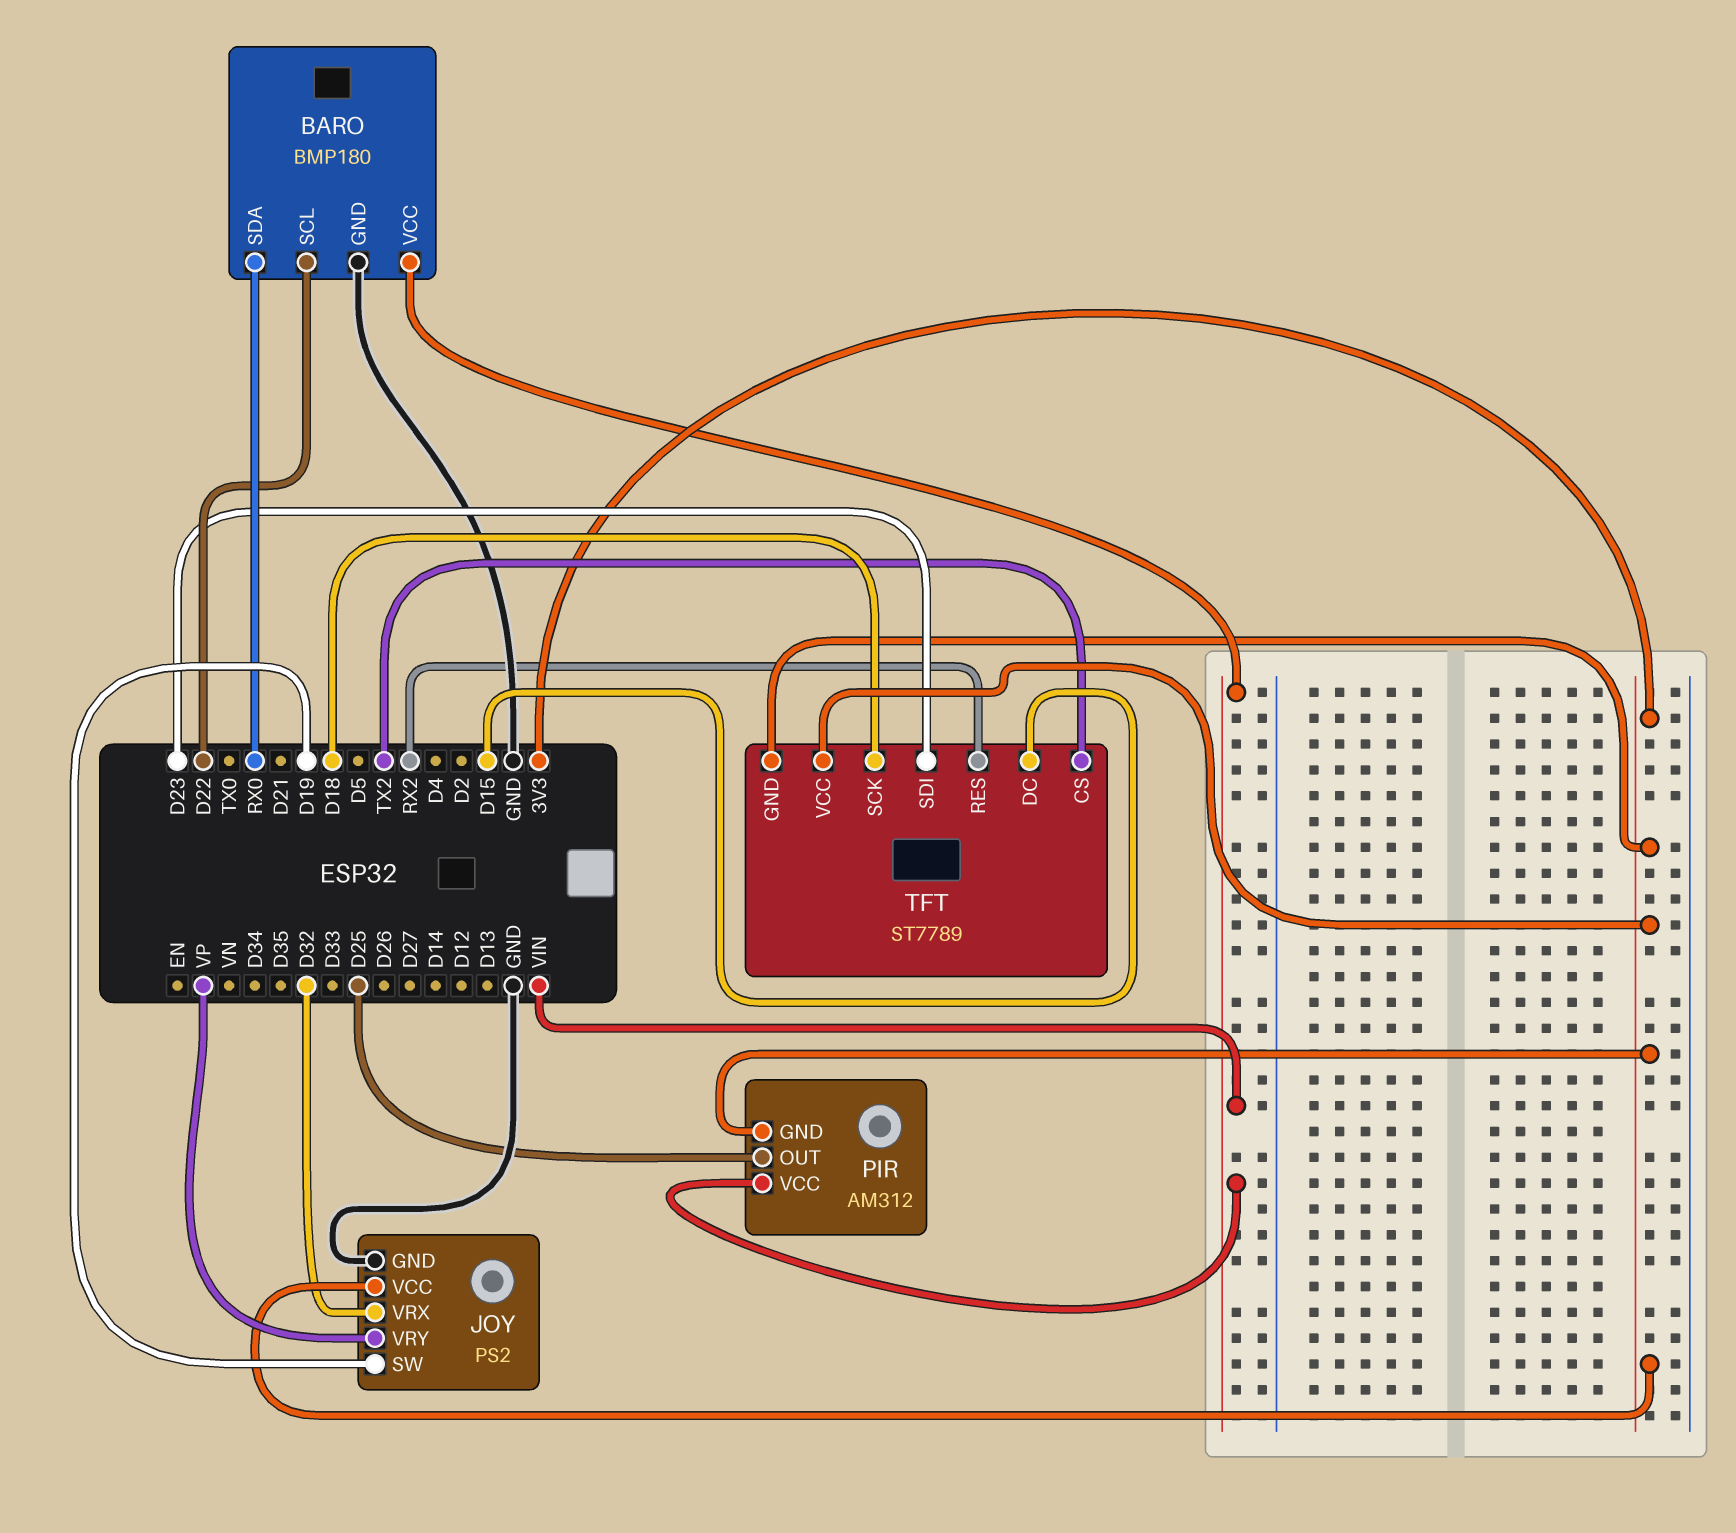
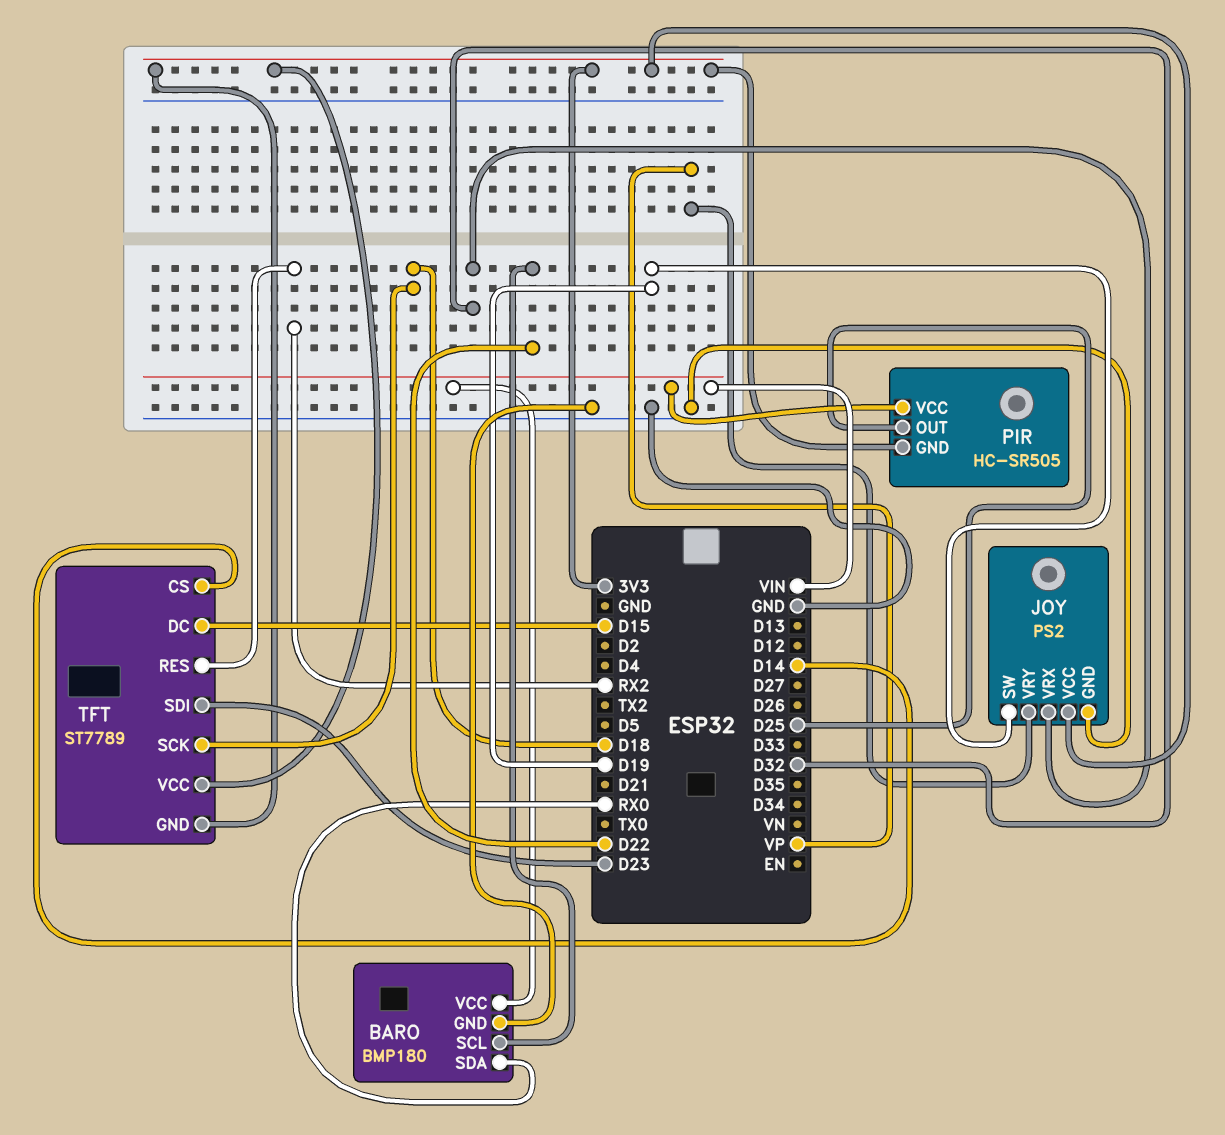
PIR: AM312 -> HC-SR505
TFT pin CS: TX2 -> D14

